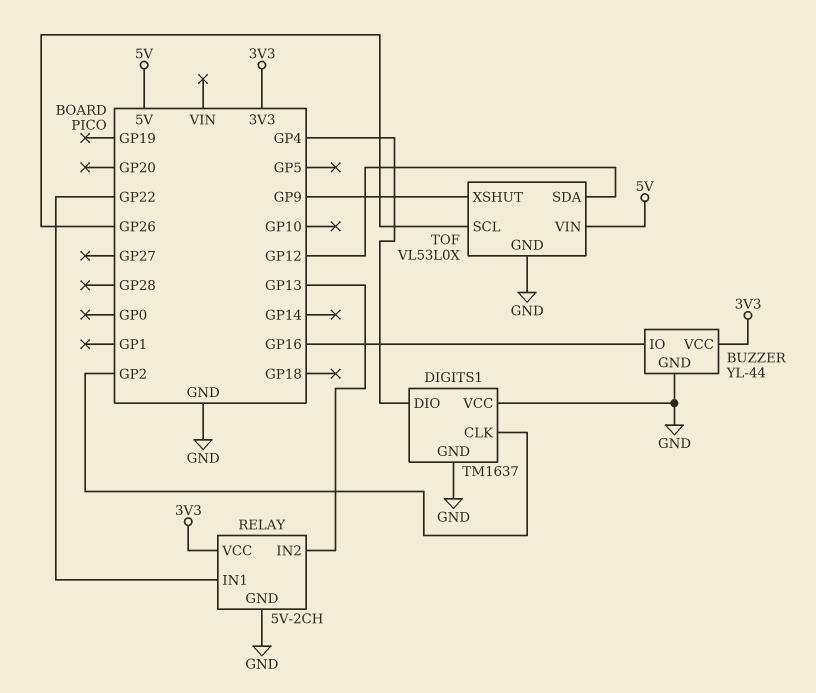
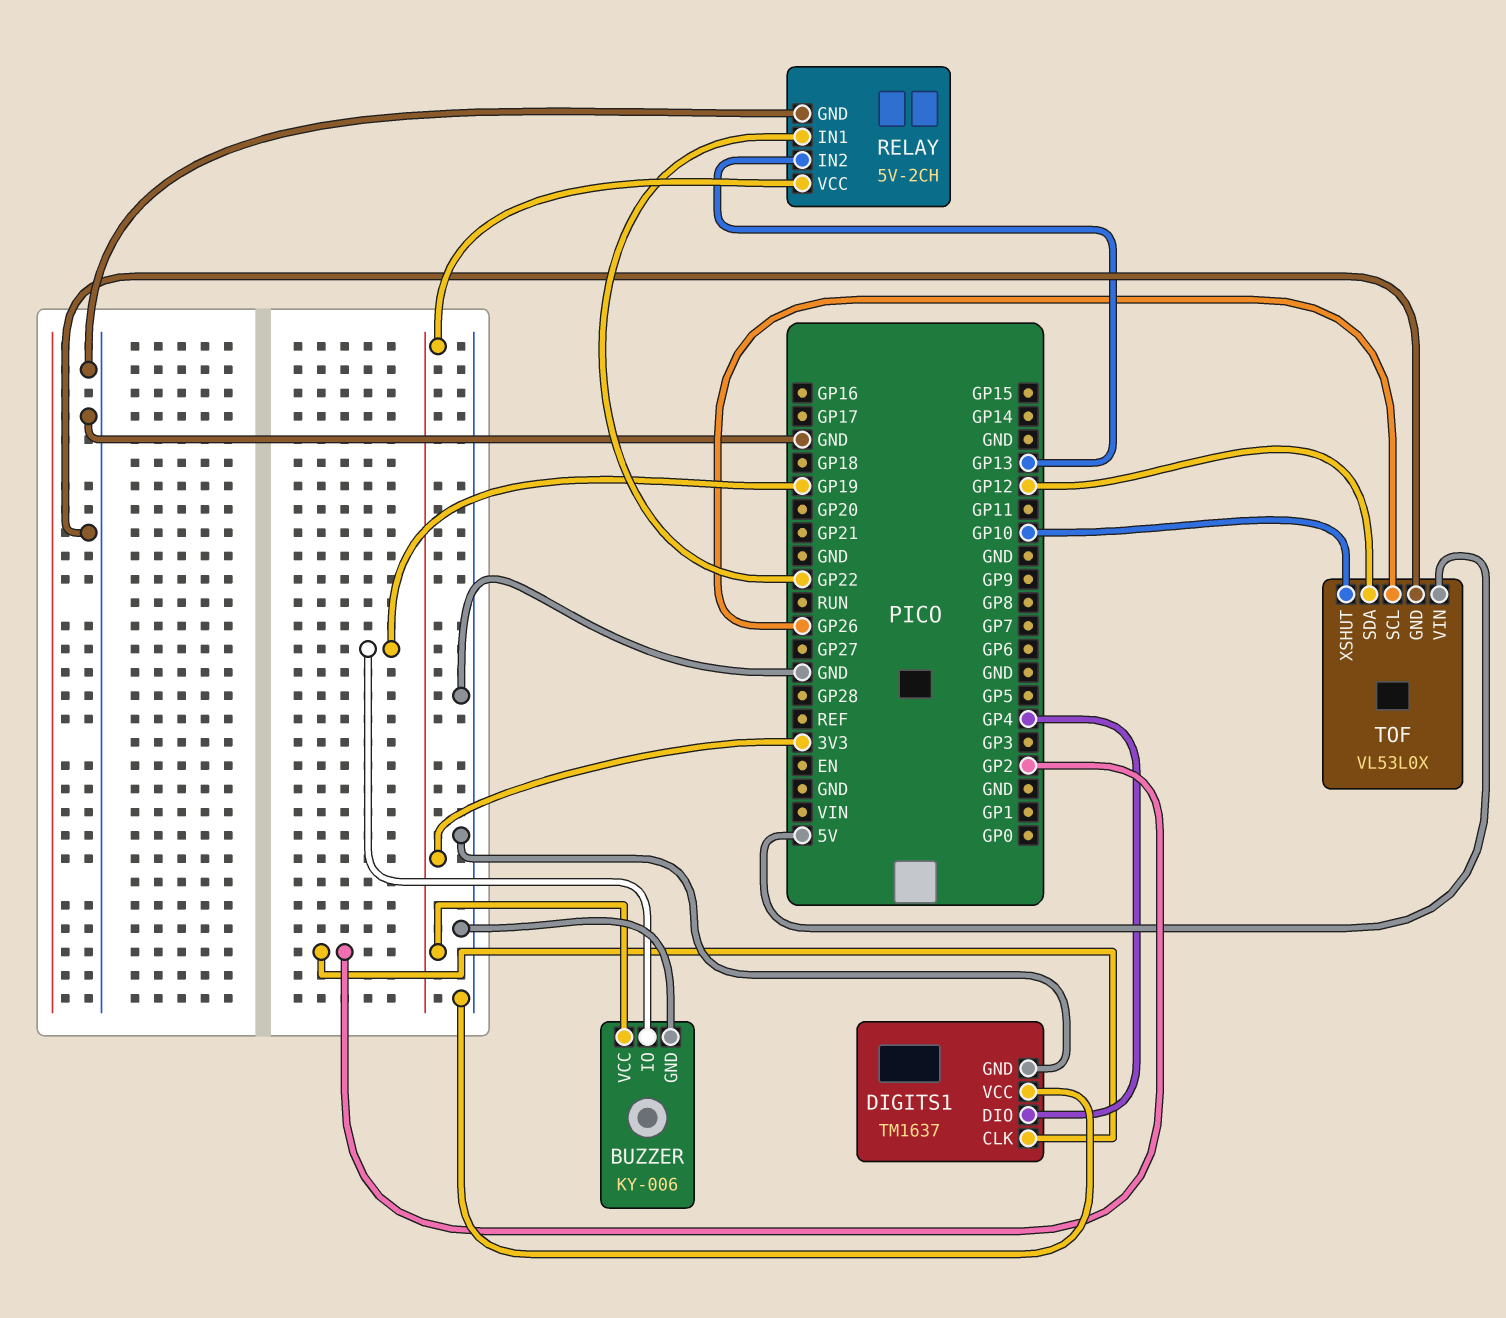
BUZZER: YL-44 -> KY-006
BUZZER pin IO: GP16 -> GP19
TOF pin XSHUT: GP9 -> GP10

